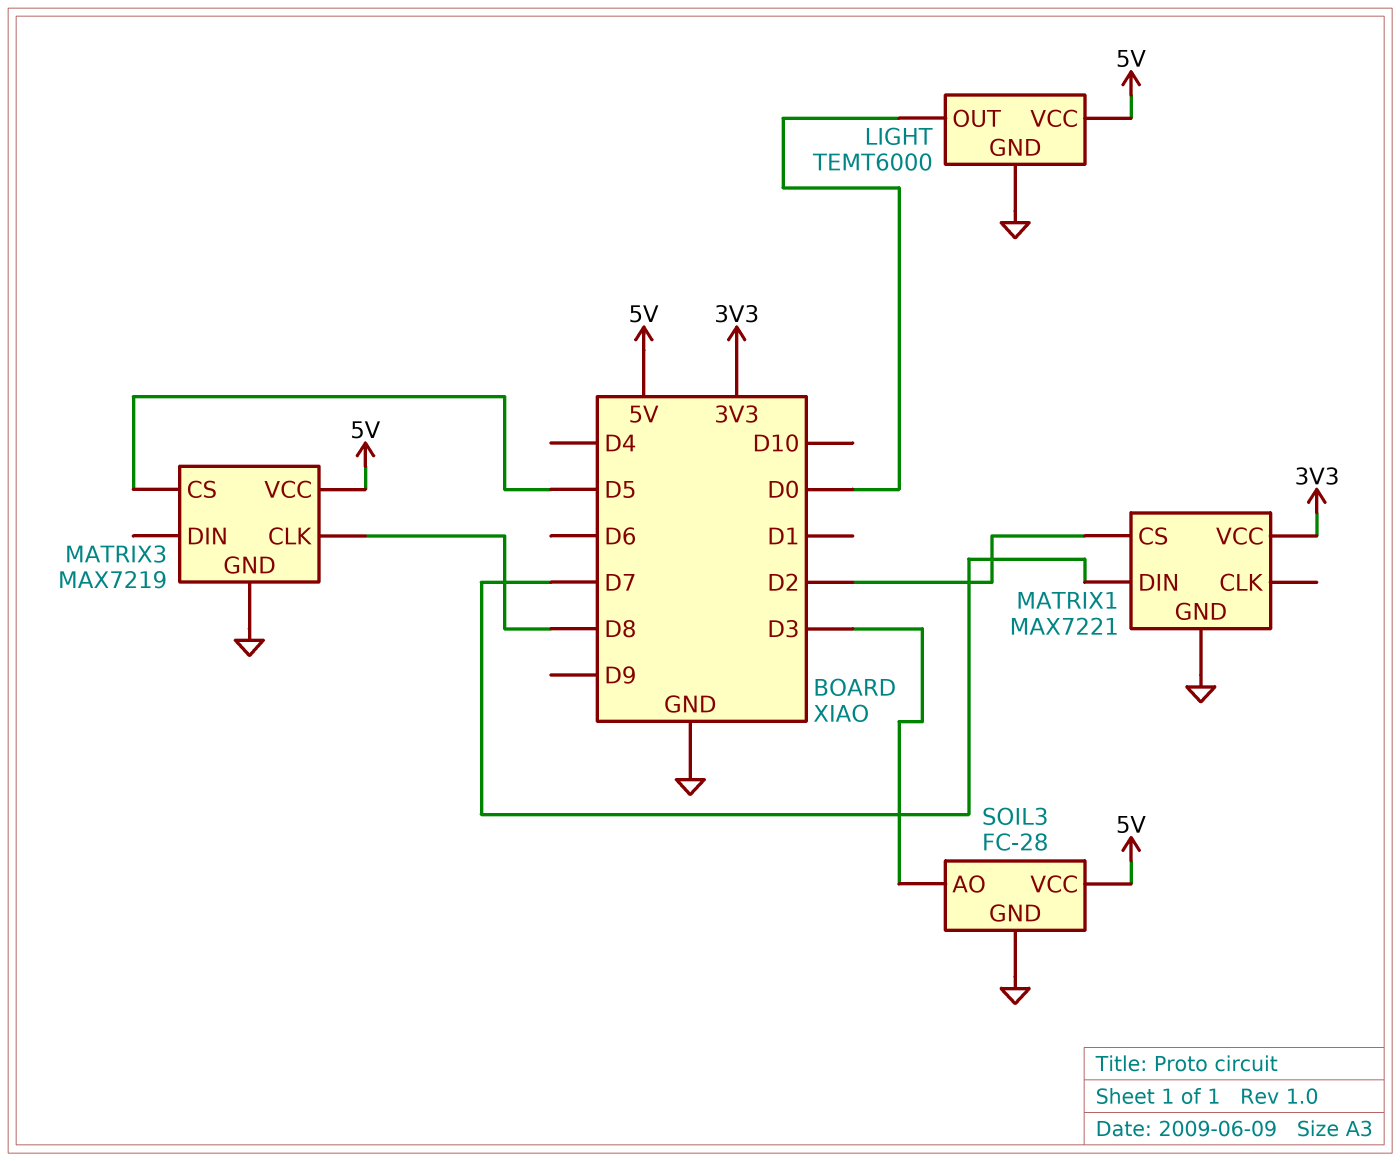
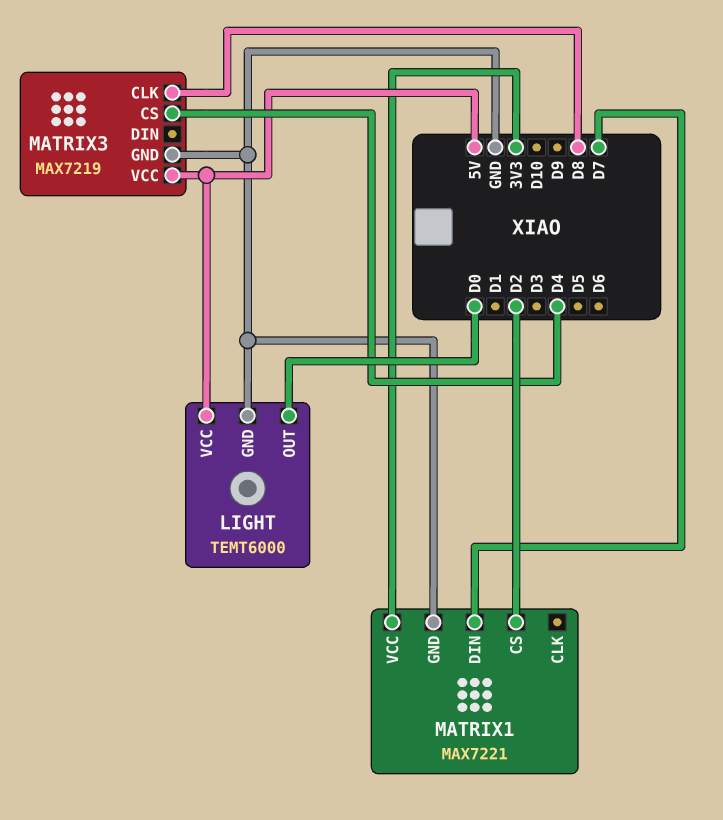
MATRIX3 pin CS: D5 -> D4
SOIL3: FC-28 -> none
SOIL3 pin AO: D3 -> none
SOIL3 pin GND: GND -> none
SOIL3 pin VCC: 5V -> none

